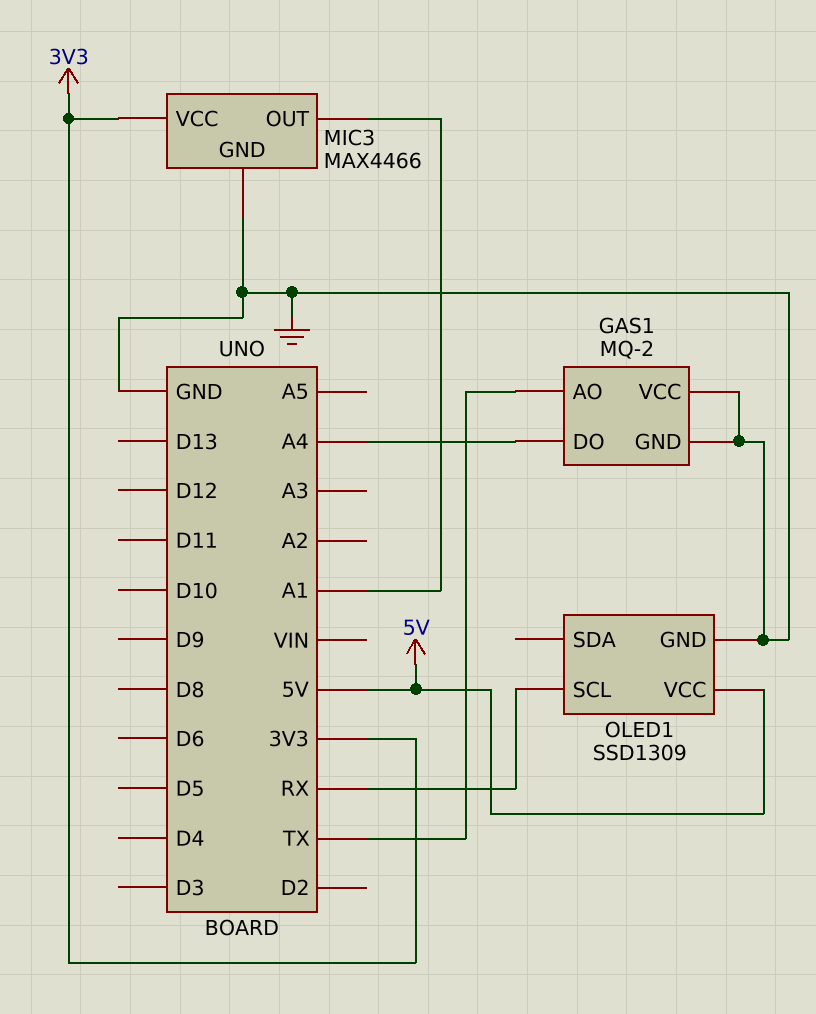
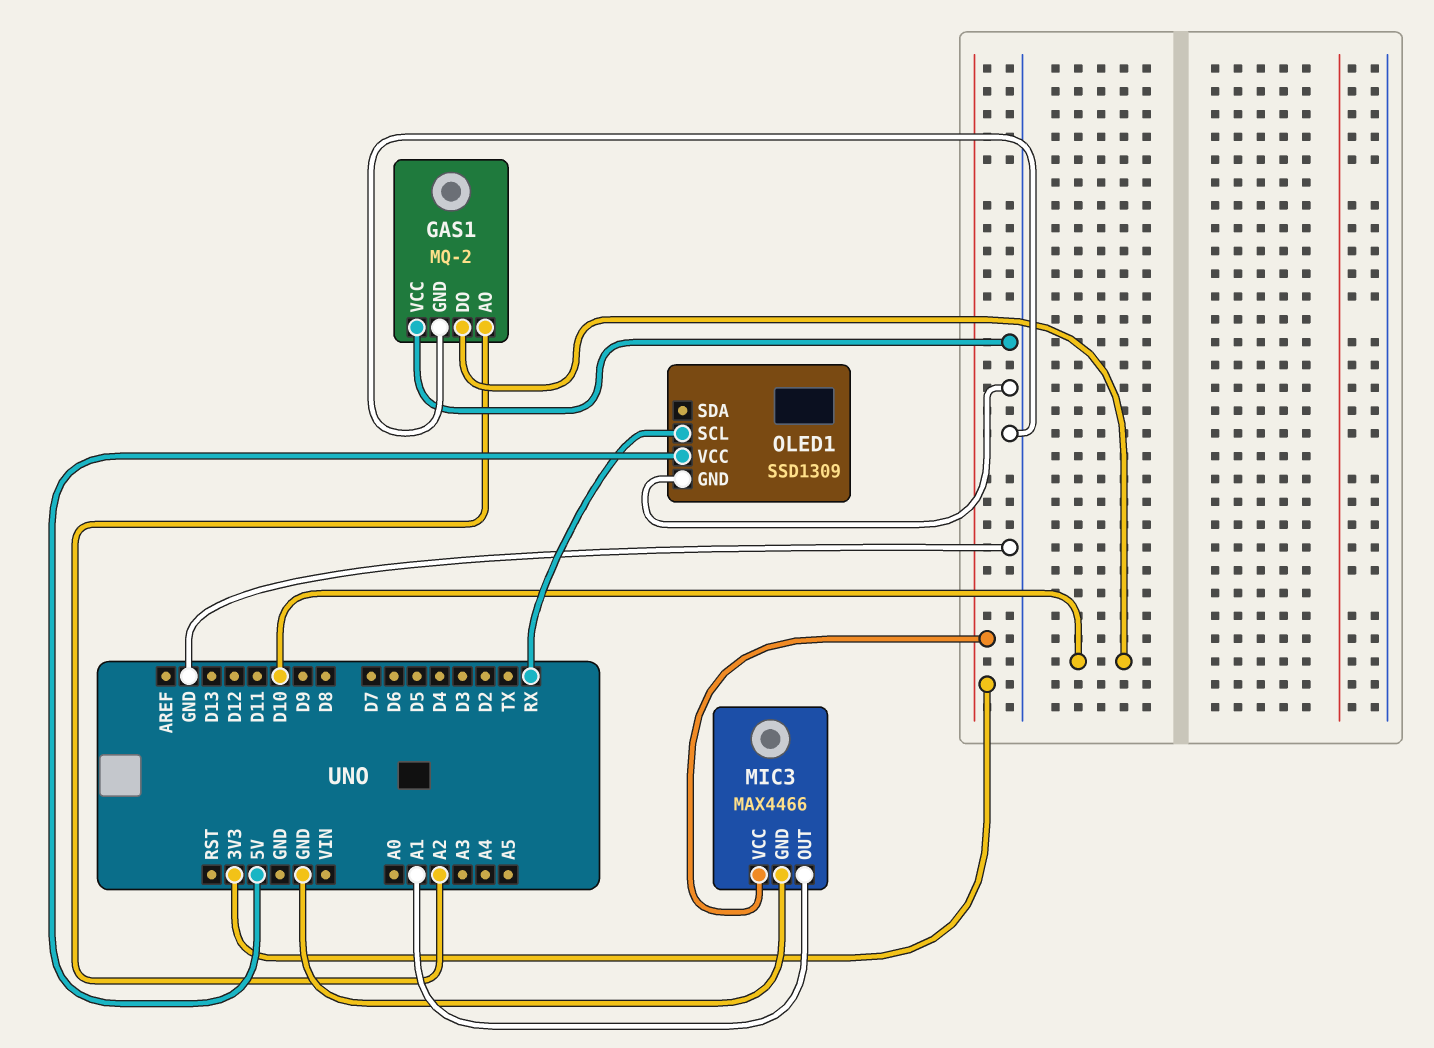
GAS1 pin AO: TX -> A2
GAS1 pin DO: A4 -> D10

